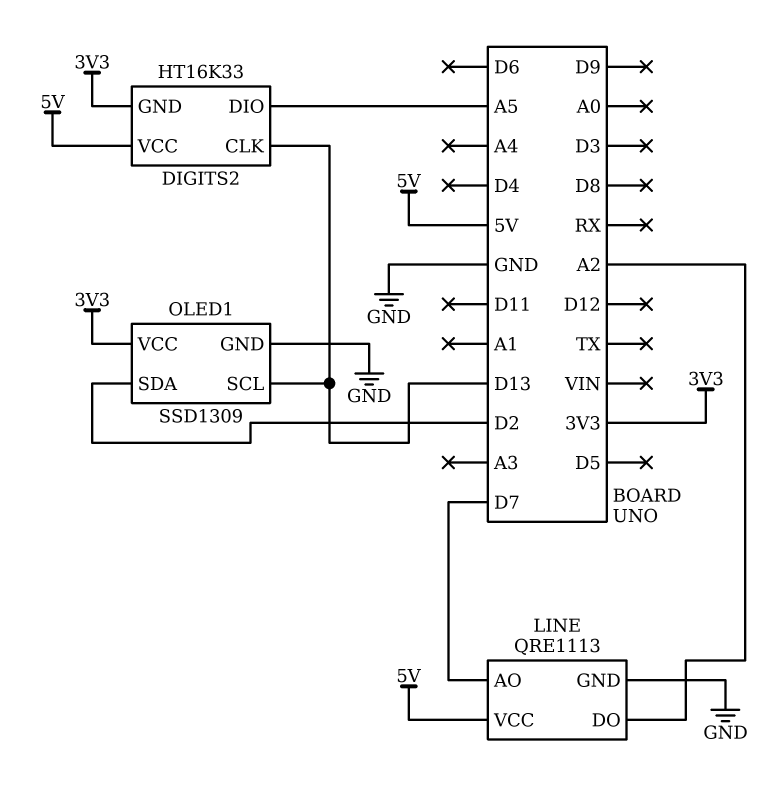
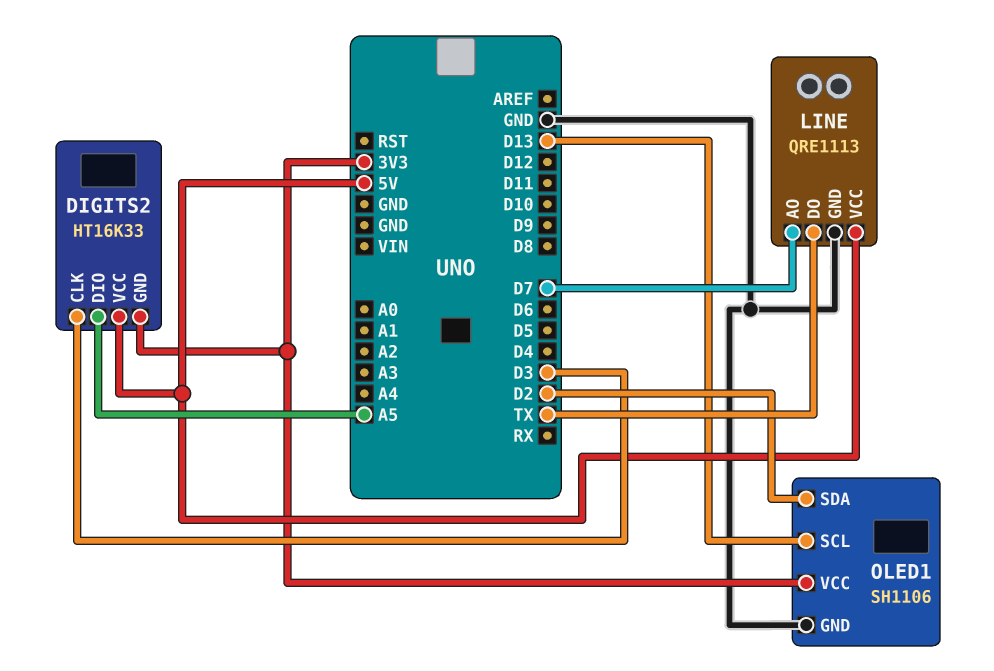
DIGITS2 pin CLK: D13 -> D3
LINE pin DO: A2 -> TX
OLED1: SSD1309 -> SH1106

